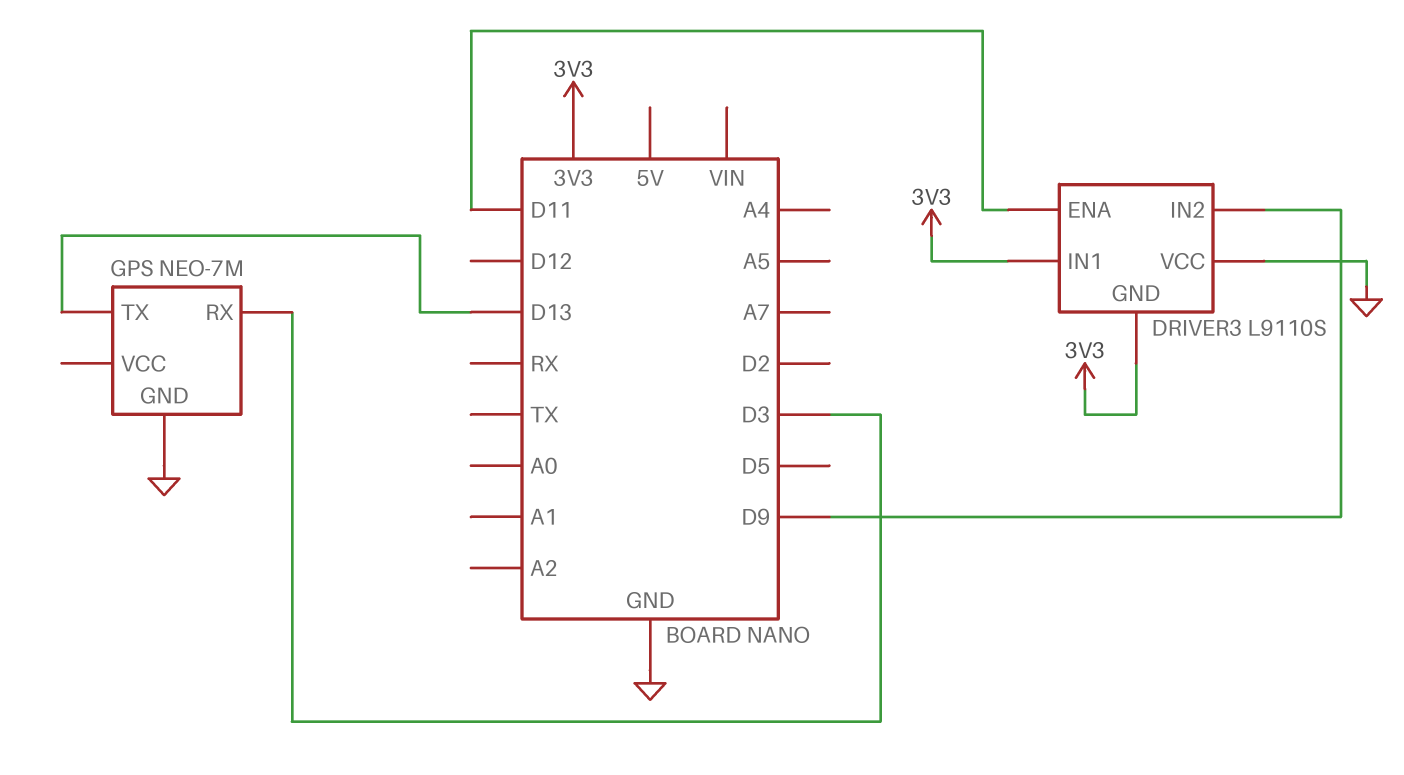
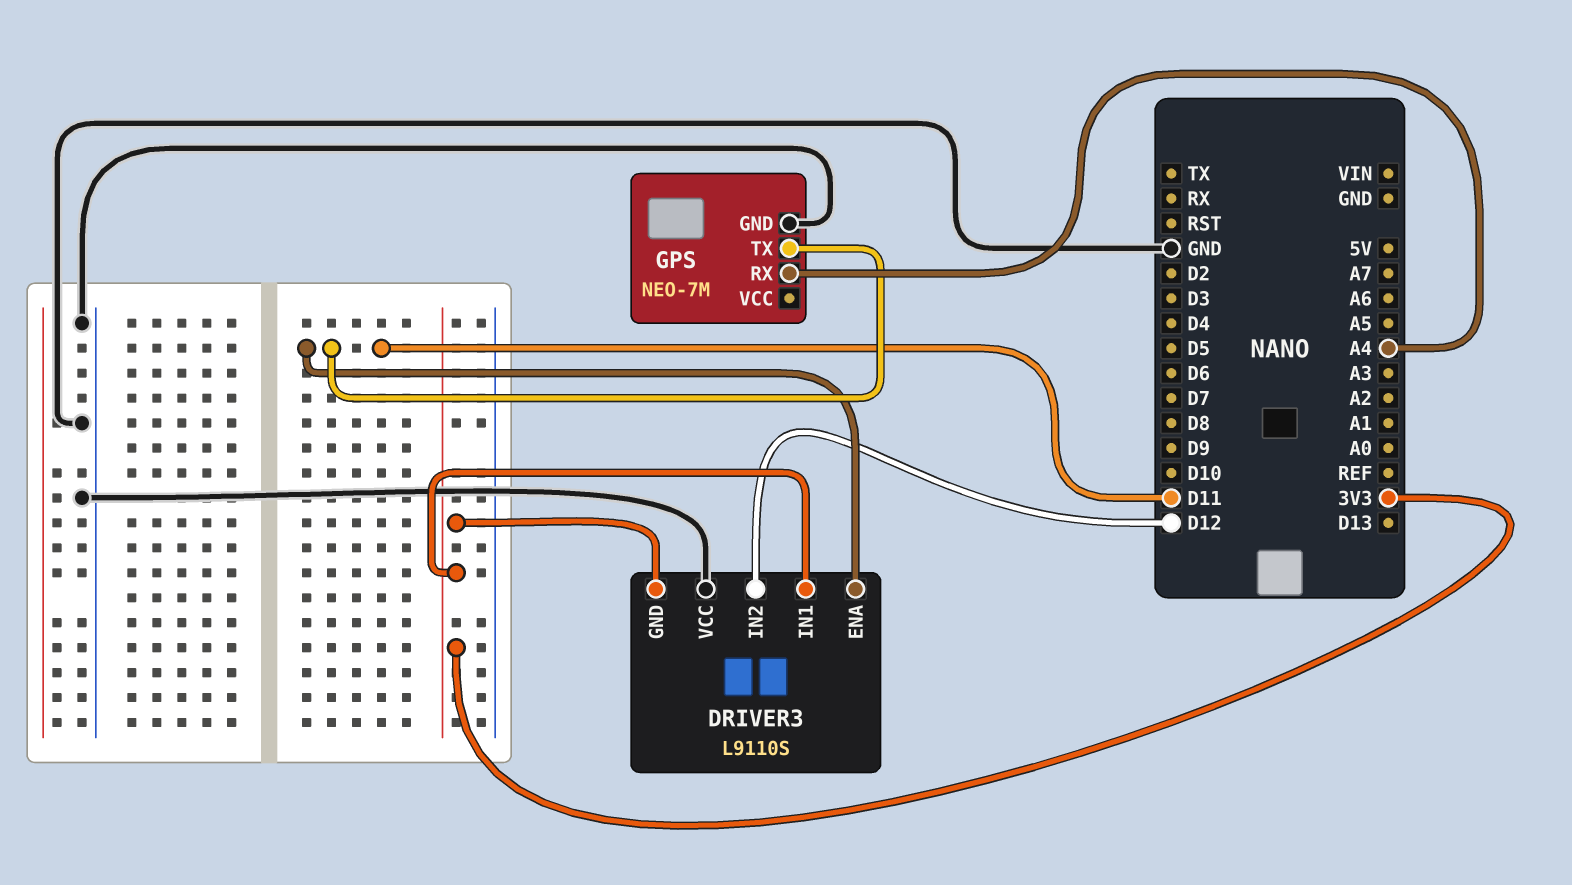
DRIVER3 pin IN2: D9 -> D12
GPS pin RX: D3 -> A4
GPS pin TX: D13 -> D11

